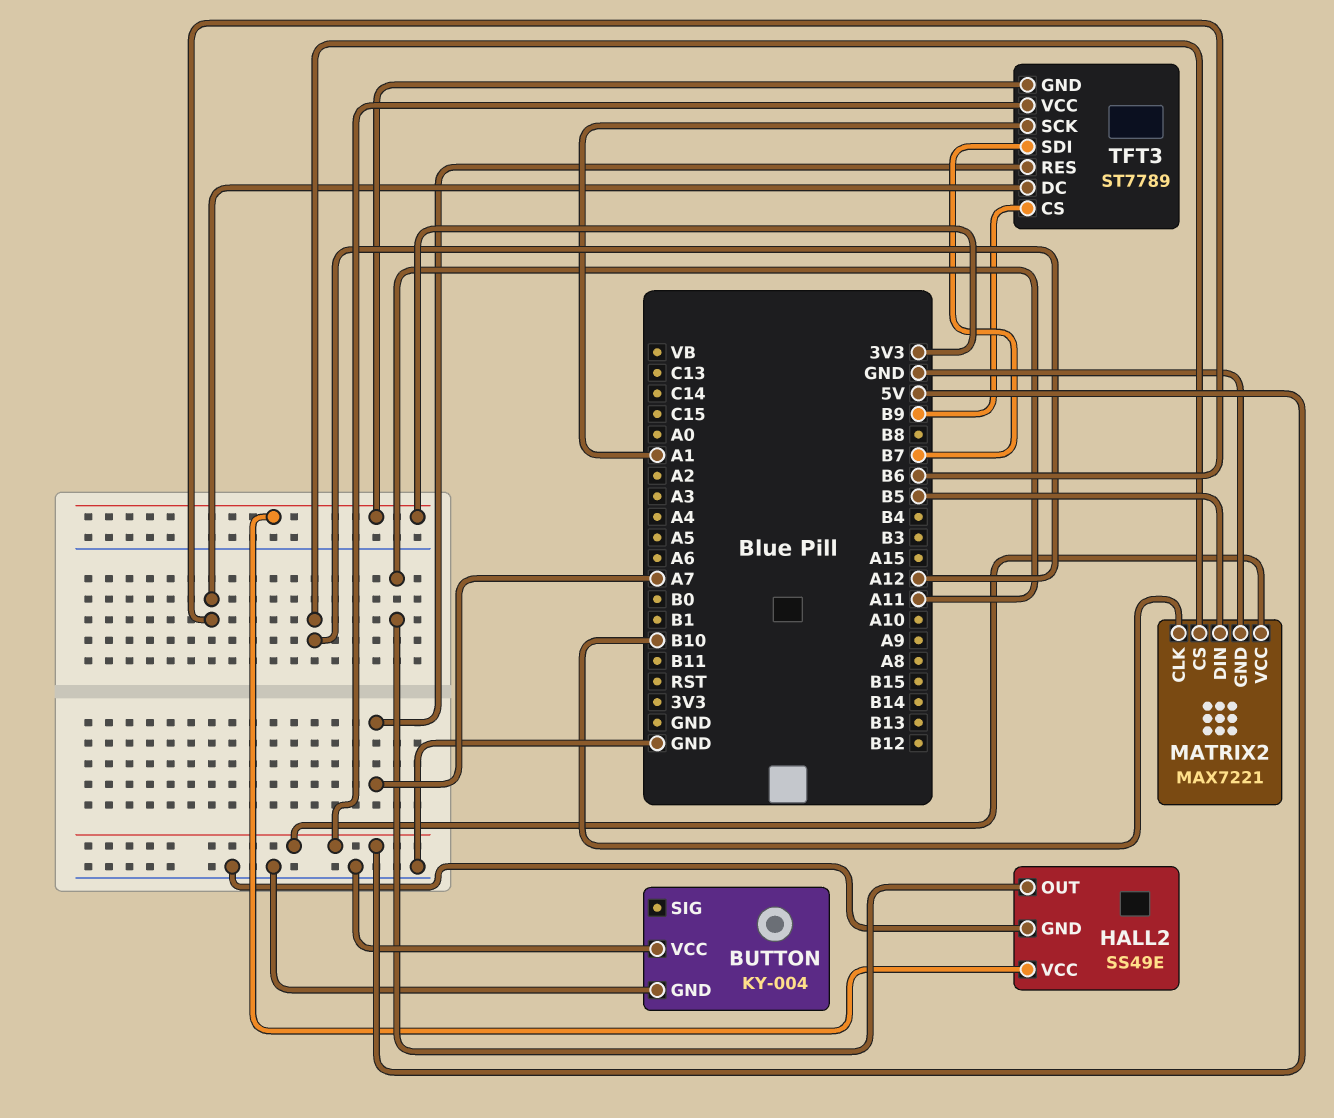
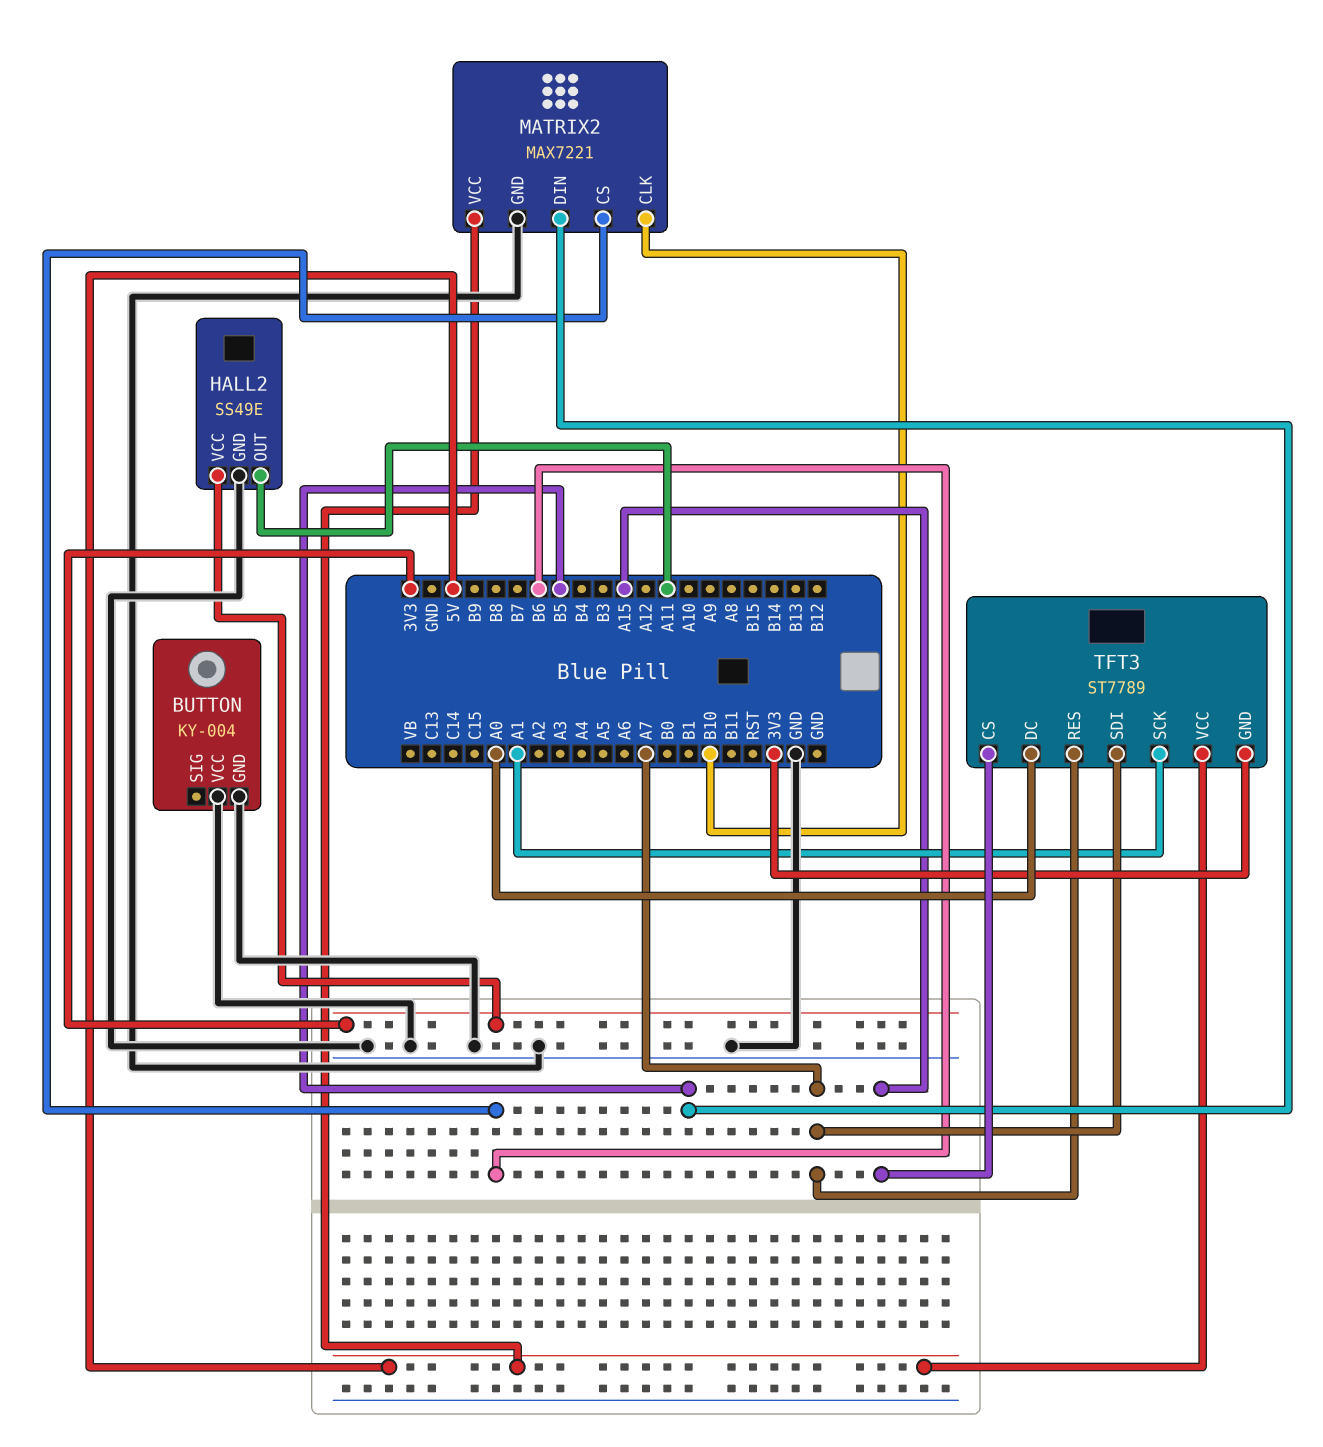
MATRIX2 pin CS: A12 -> B6
TFT3 pin CS: B9 -> A15
TFT3 pin DC: B6 -> A0
TFT3 pin SDI: B7 -> A7

